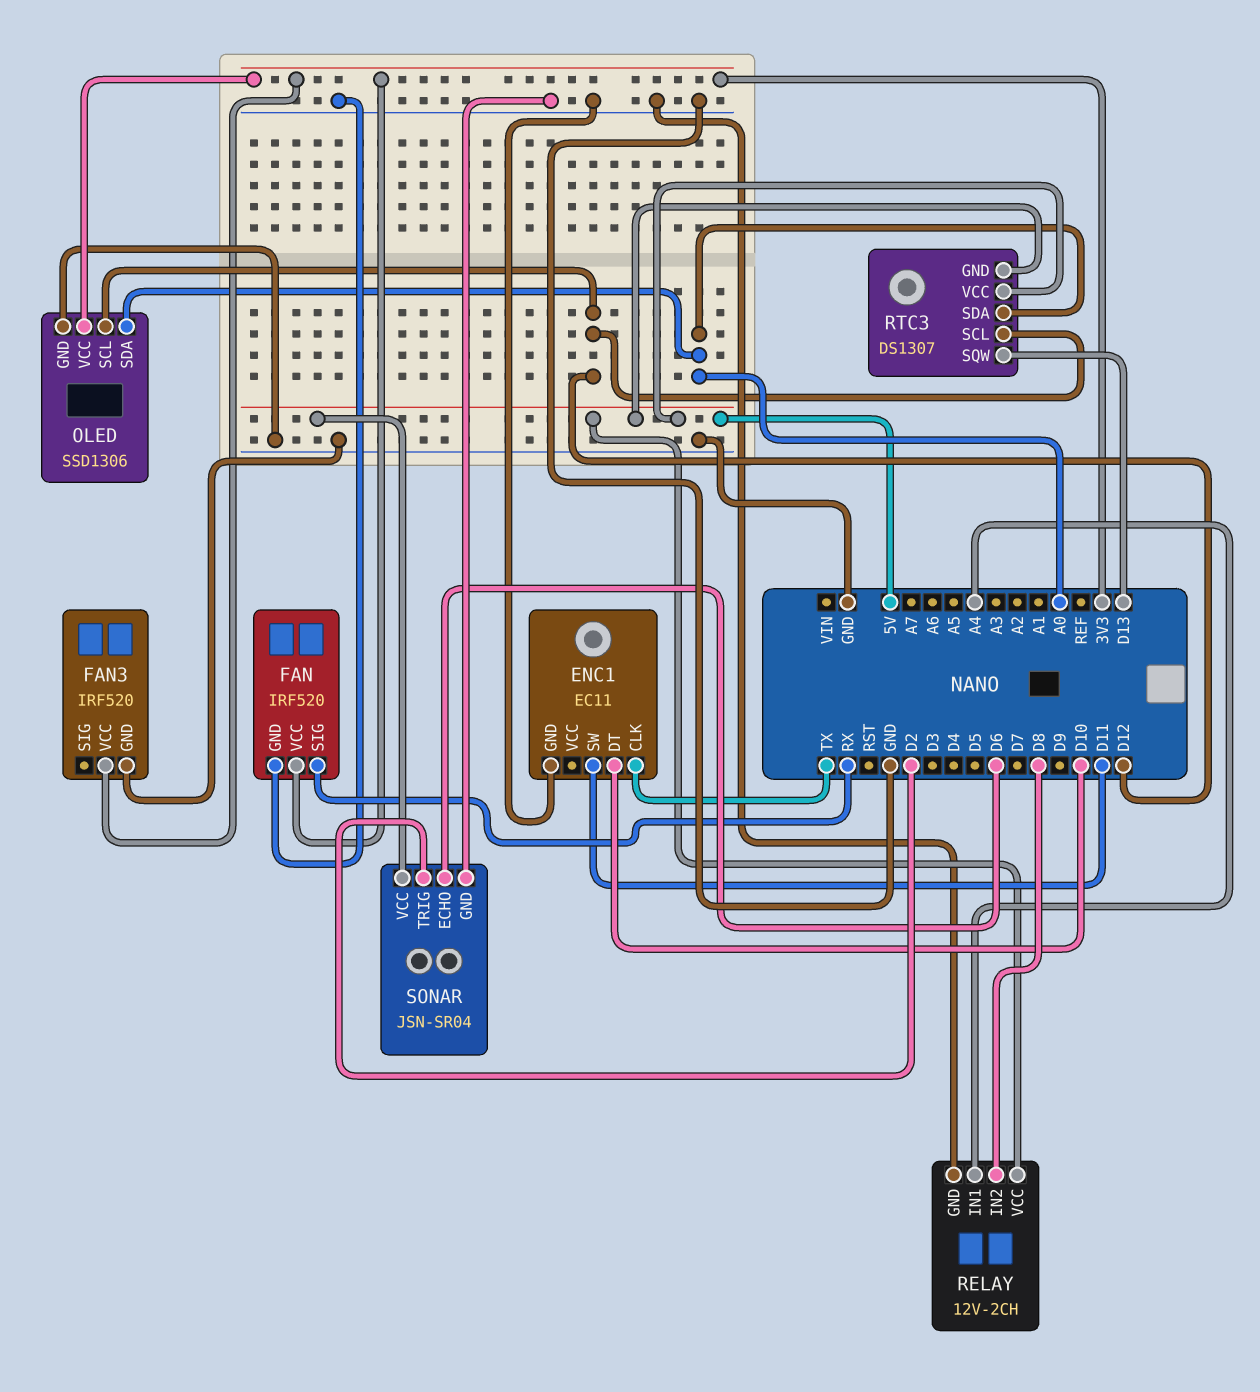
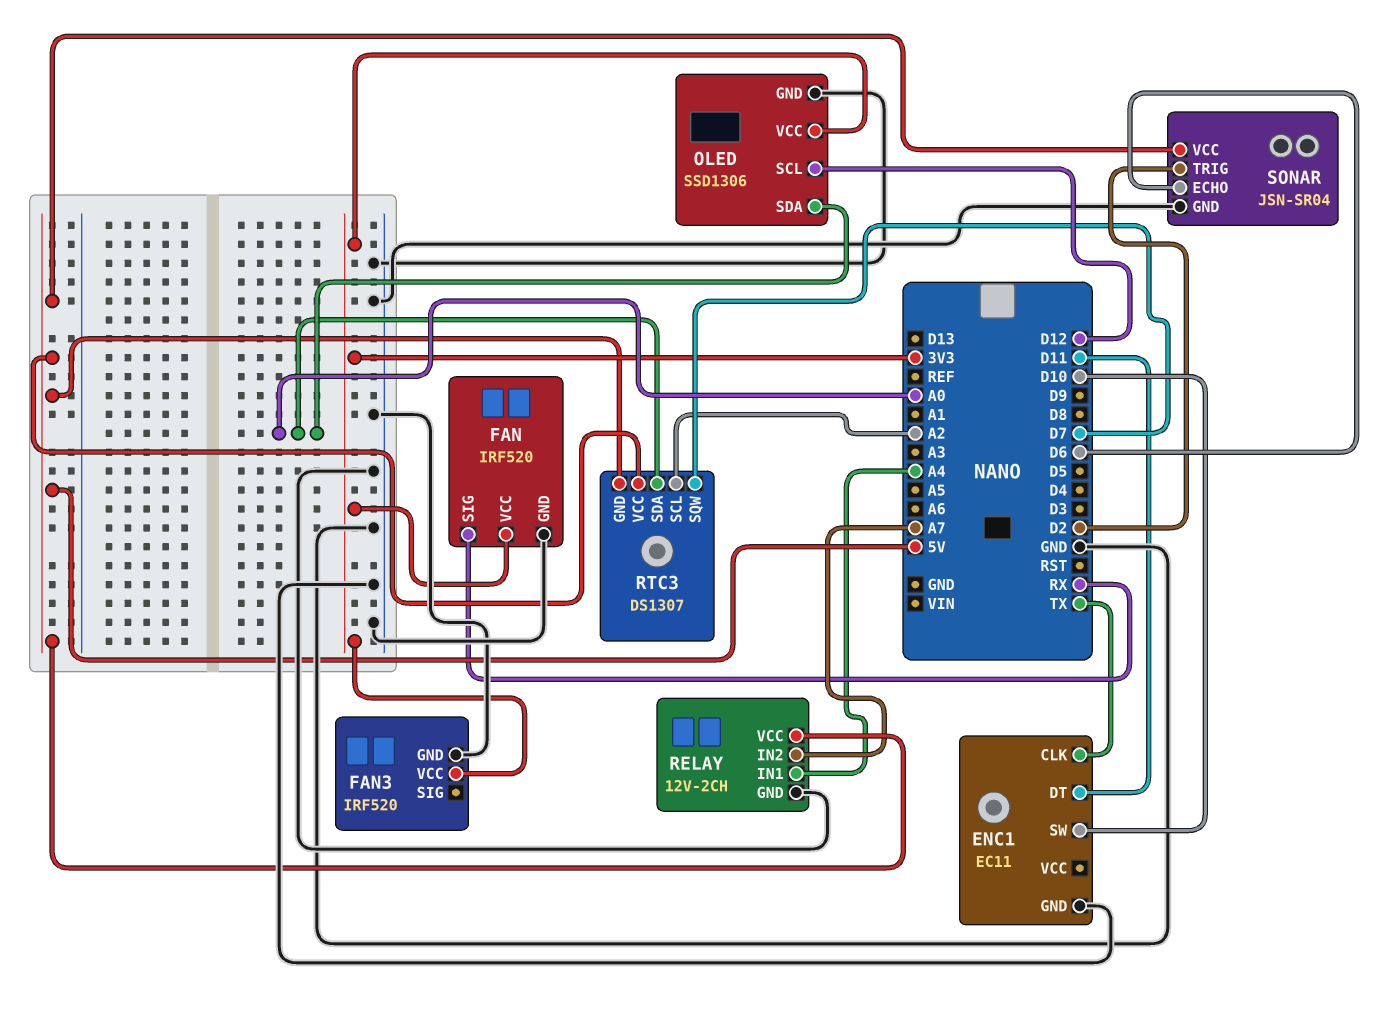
ENC1 pin DT: D10 -> D11
ENC1 pin SW: D11 -> D10
RELAY pin IN2: D8 -> A7
RTC3 pin SCL: D12 -> A2
RTC3 pin SQW: D13 -> D7

